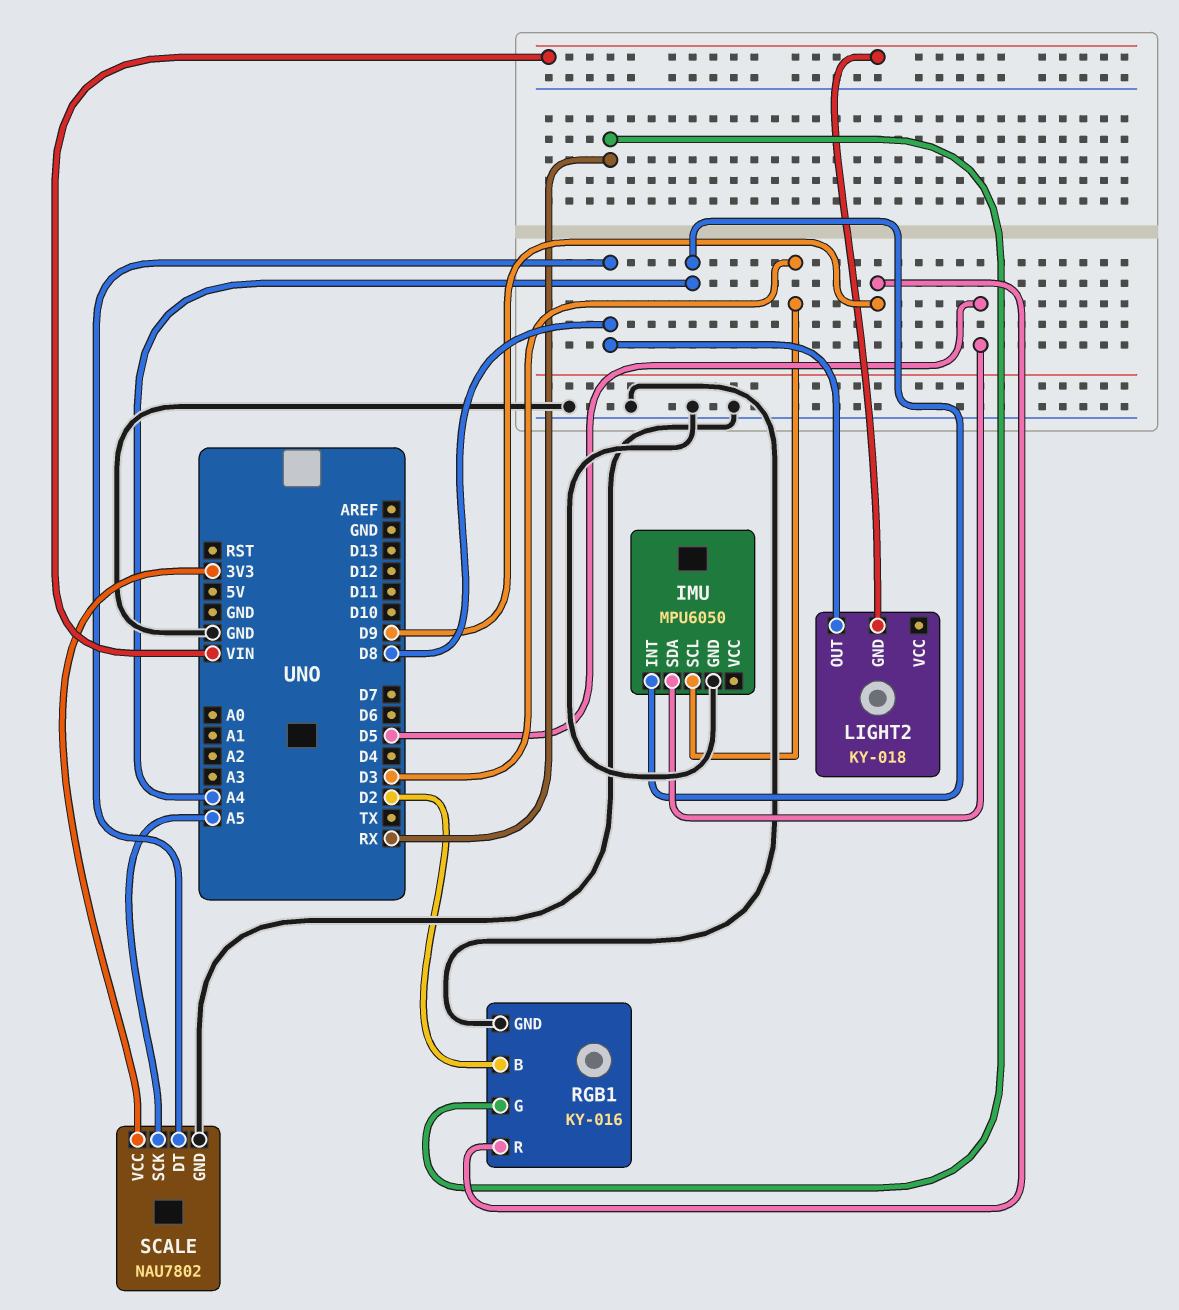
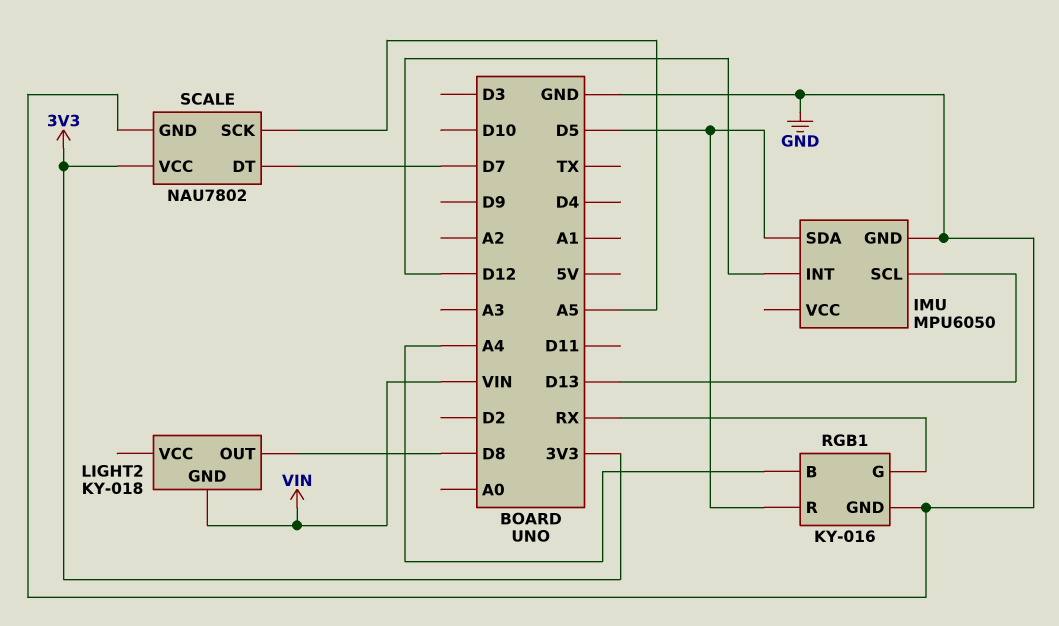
IMU pin INT: A4 -> D12
IMU pin SCL: D3 -> D13
RGB1 pin B: D2 -> A4
RGB1 pin R: D9 -> D5
SCALE pin DT: D8 -> D7

